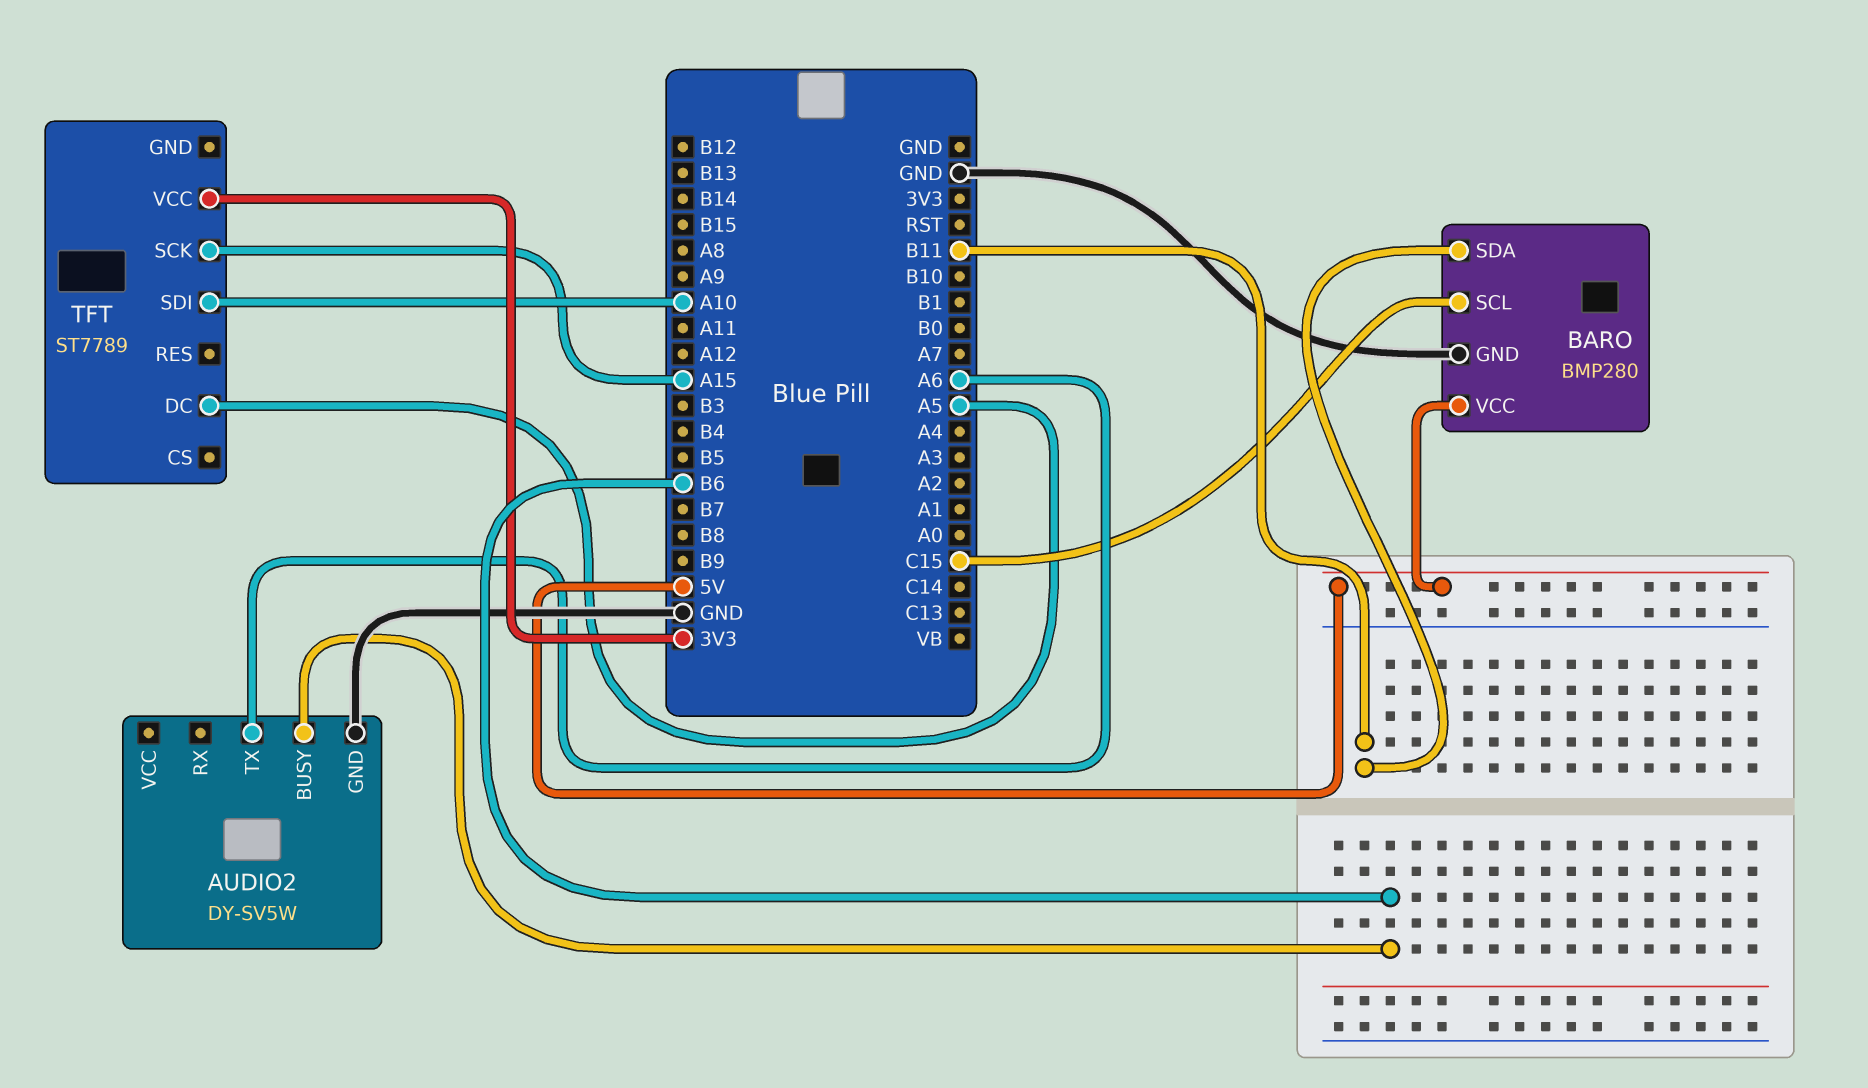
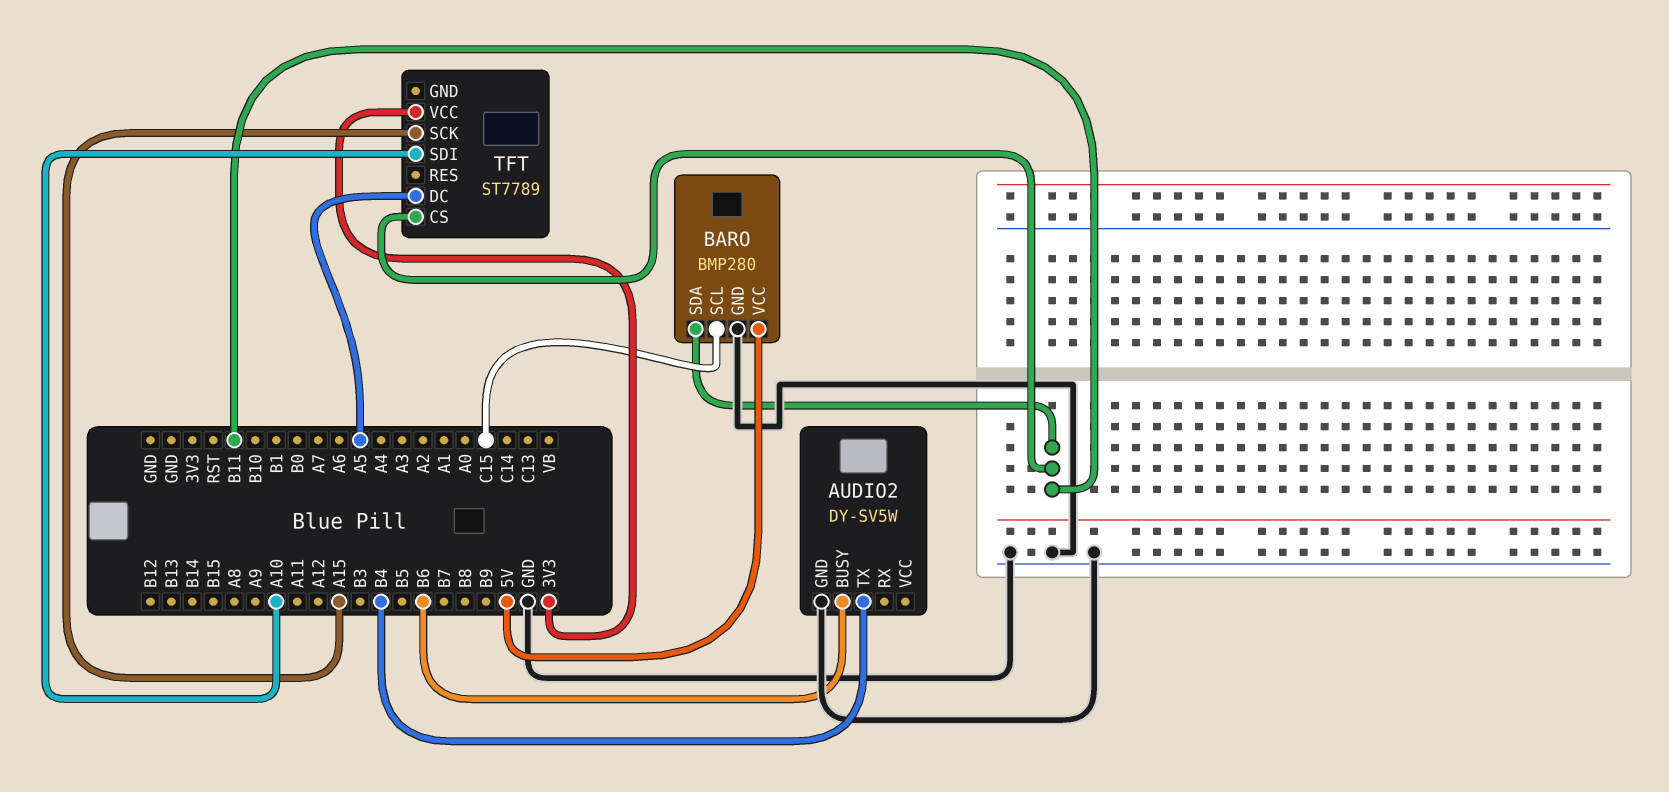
AUDIO2 pin TX: A6 -> B4
TFT pin CS: none -> B11

